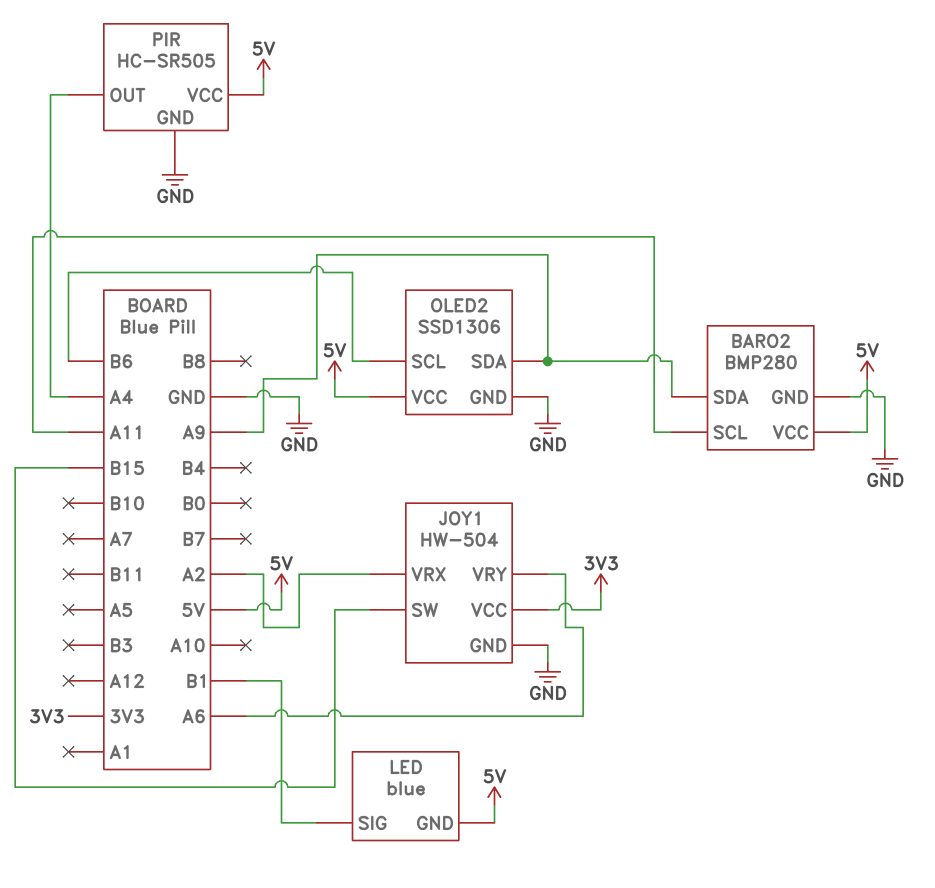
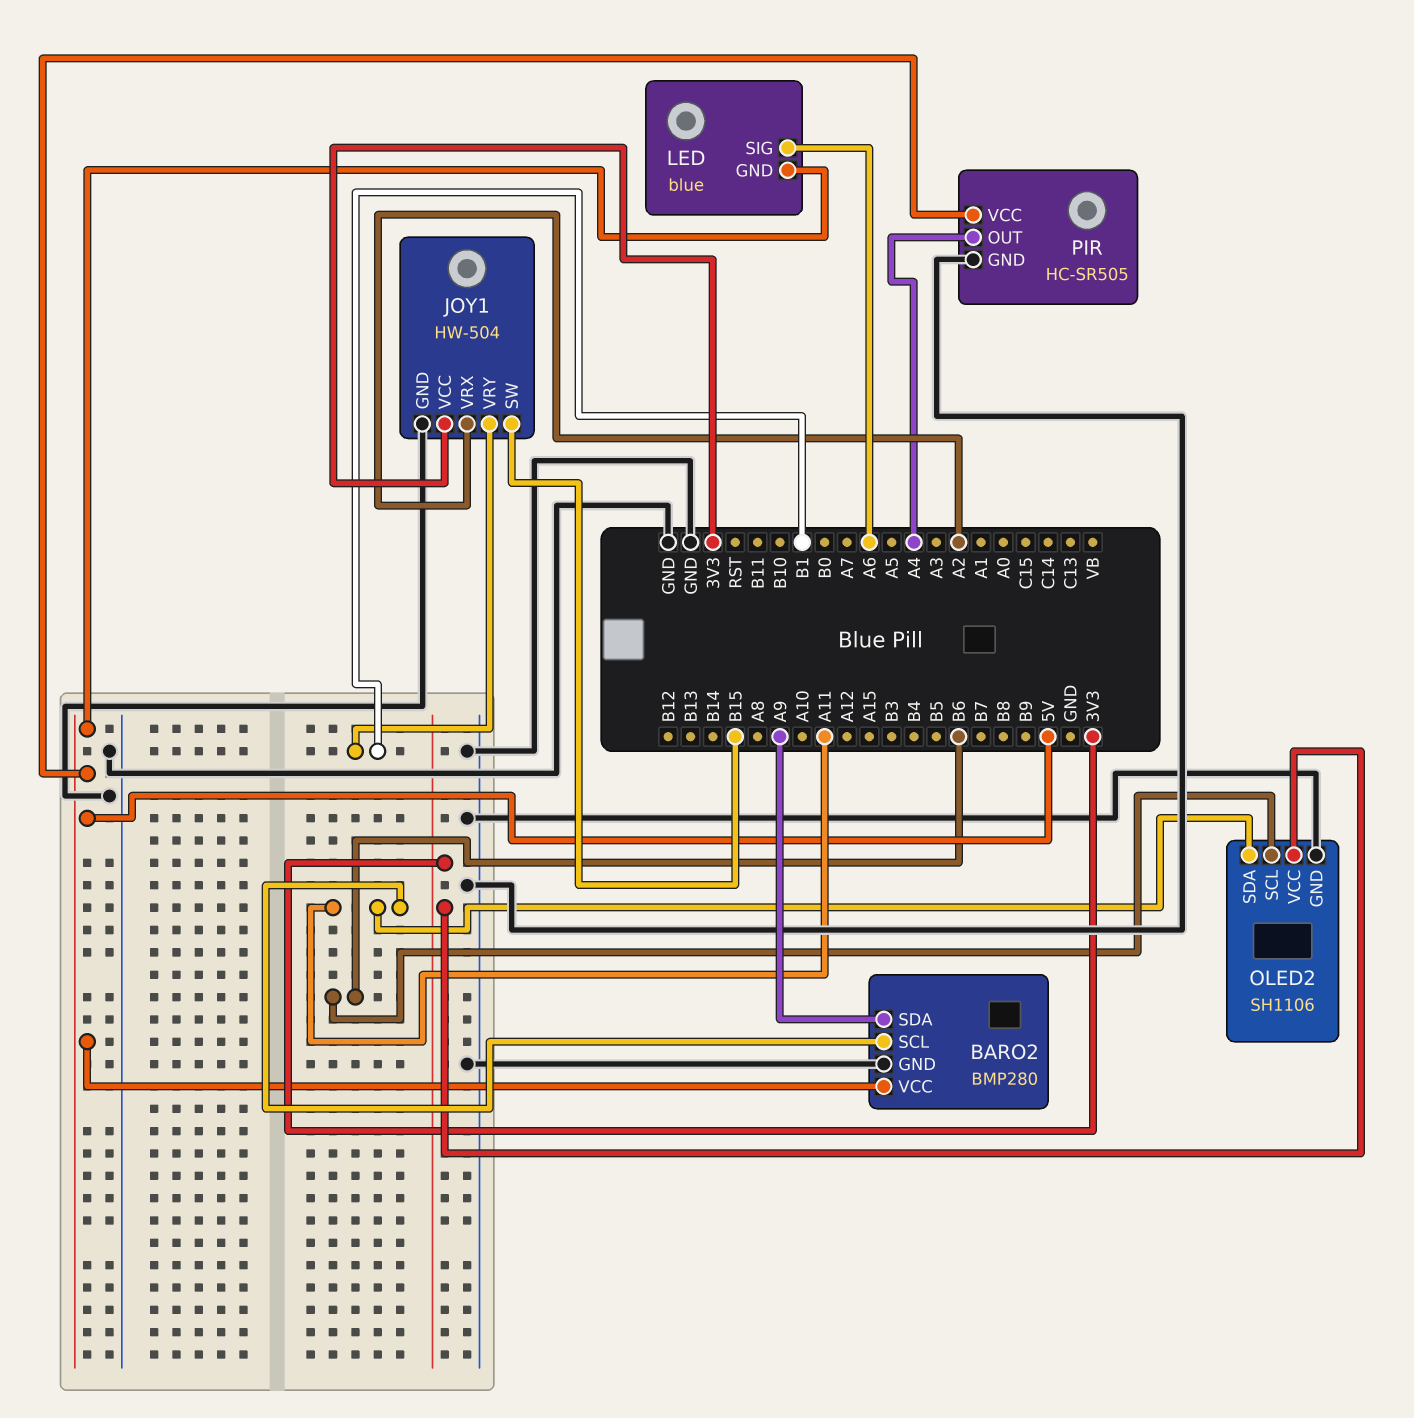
JOY1 pin VRY: A6 -> B1
LED pin SIG: B1 -> A6
OLED2: SSD1306 -> SH1106
OLED2 pin SDA: A9 -> A11
OLED2 pin VCC: 5V -> 3V3

